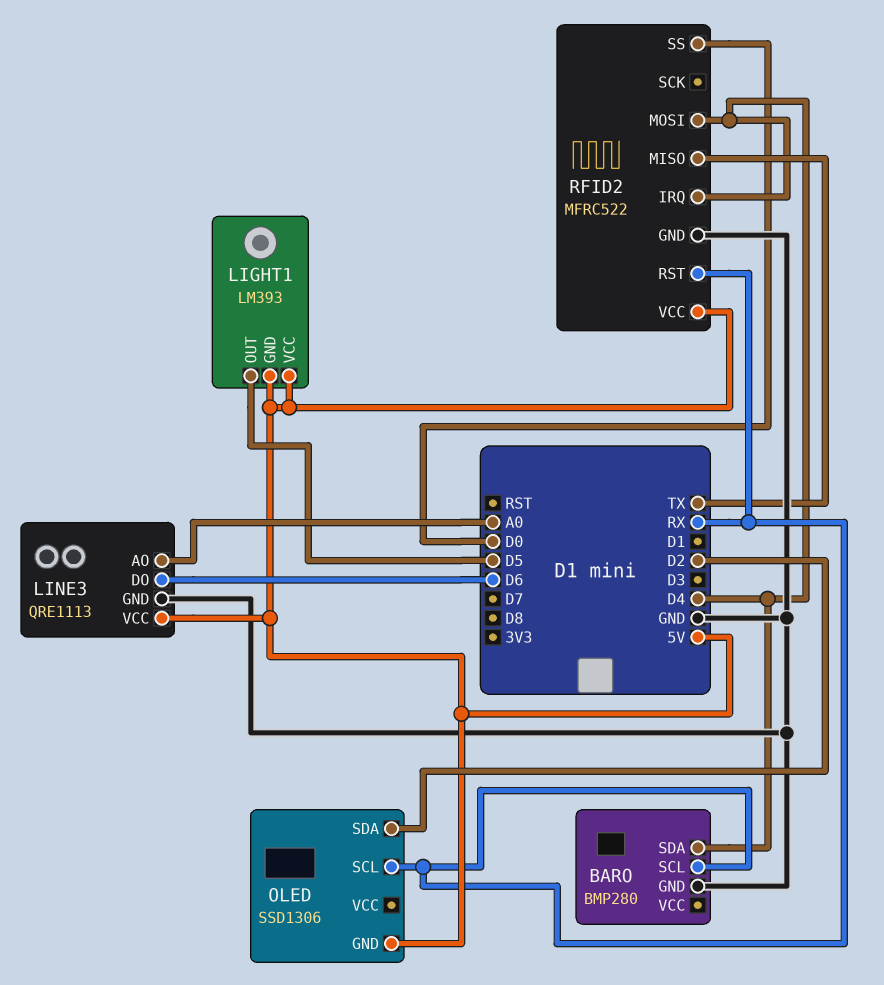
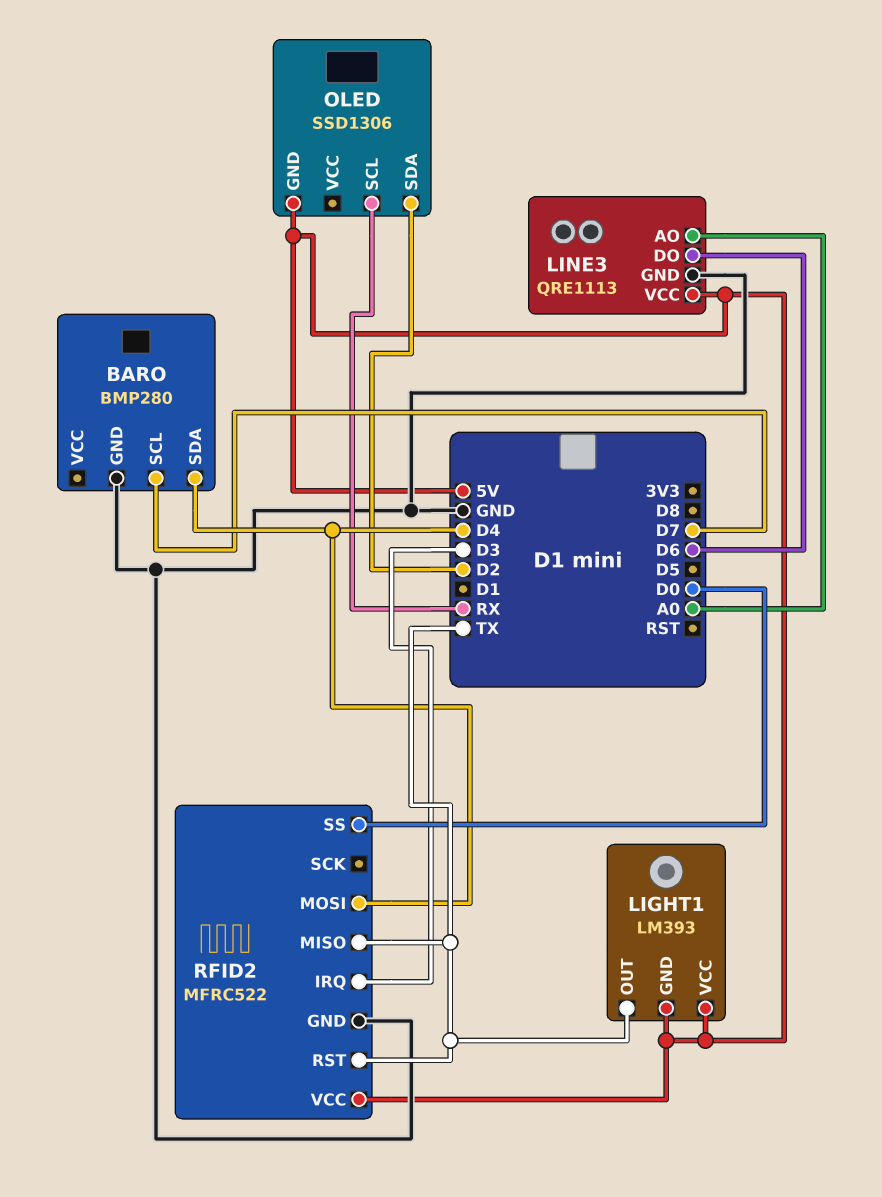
BARO pin SCL: RX -> D7
LIGHT1 pin OUT: D5 -> TX
RFID2 pin IRQ: D4 -> D3
RFID2 pin RST: RX -> TX

